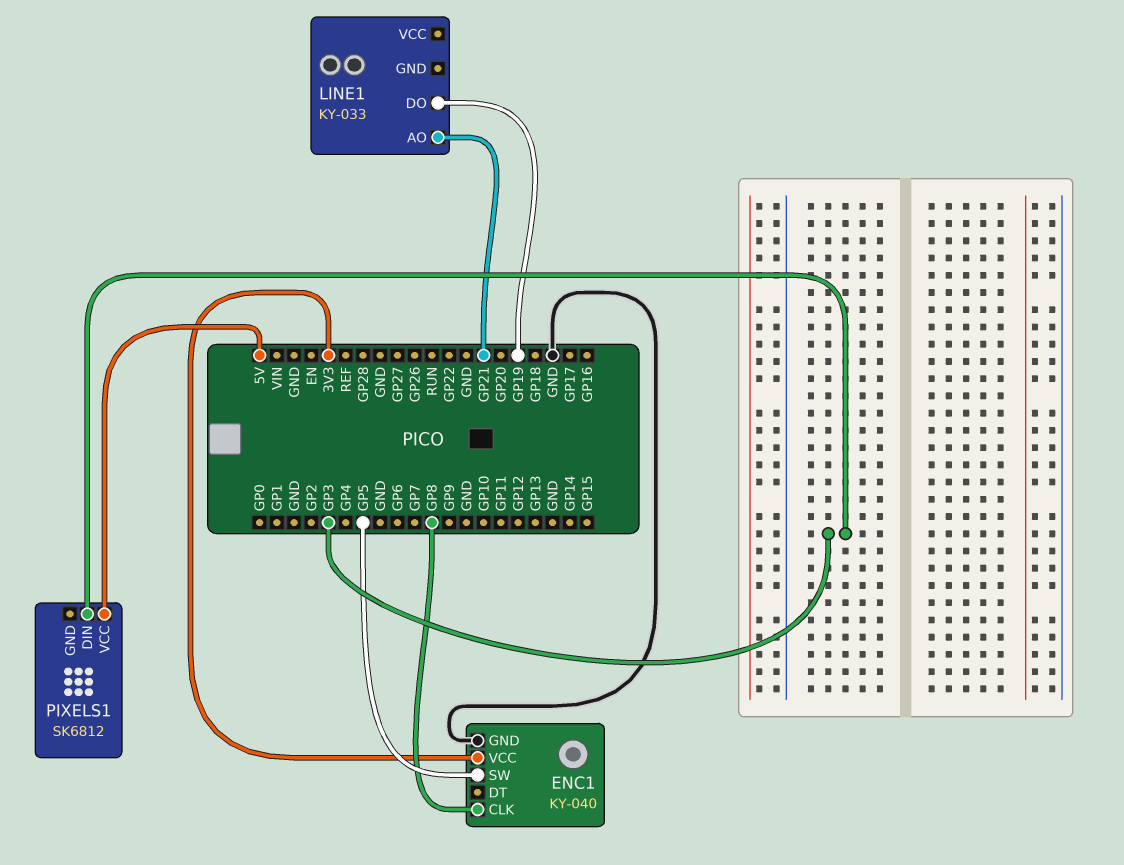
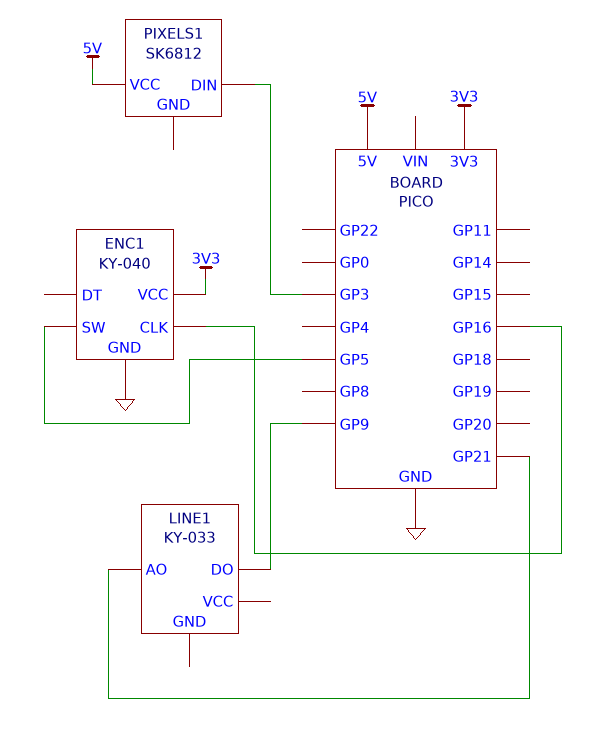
ENC1 pin CLK: GP8 -> GP16
LINE1 pin DO: GP19 -> GP9

